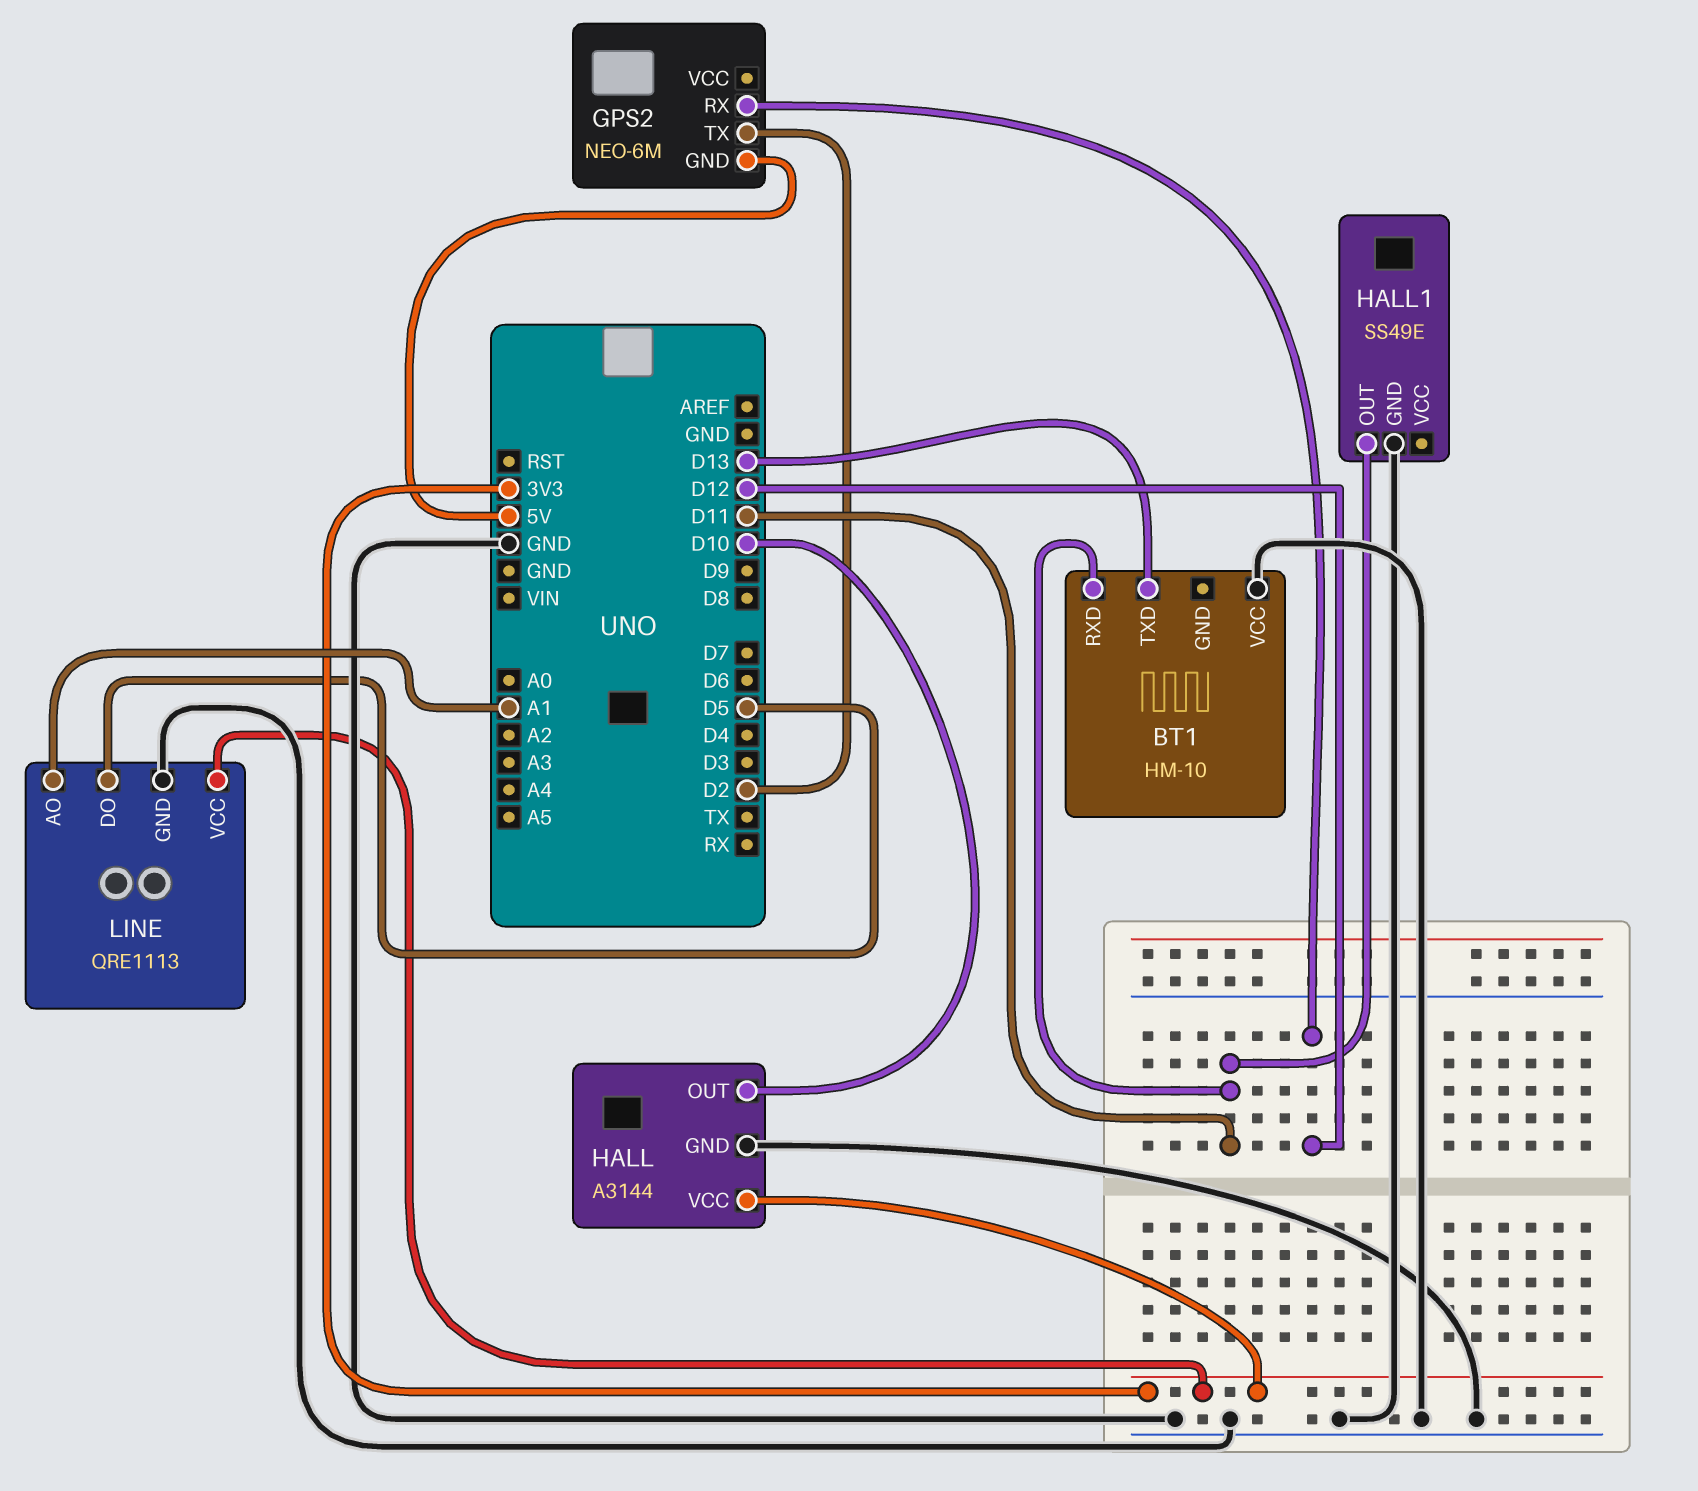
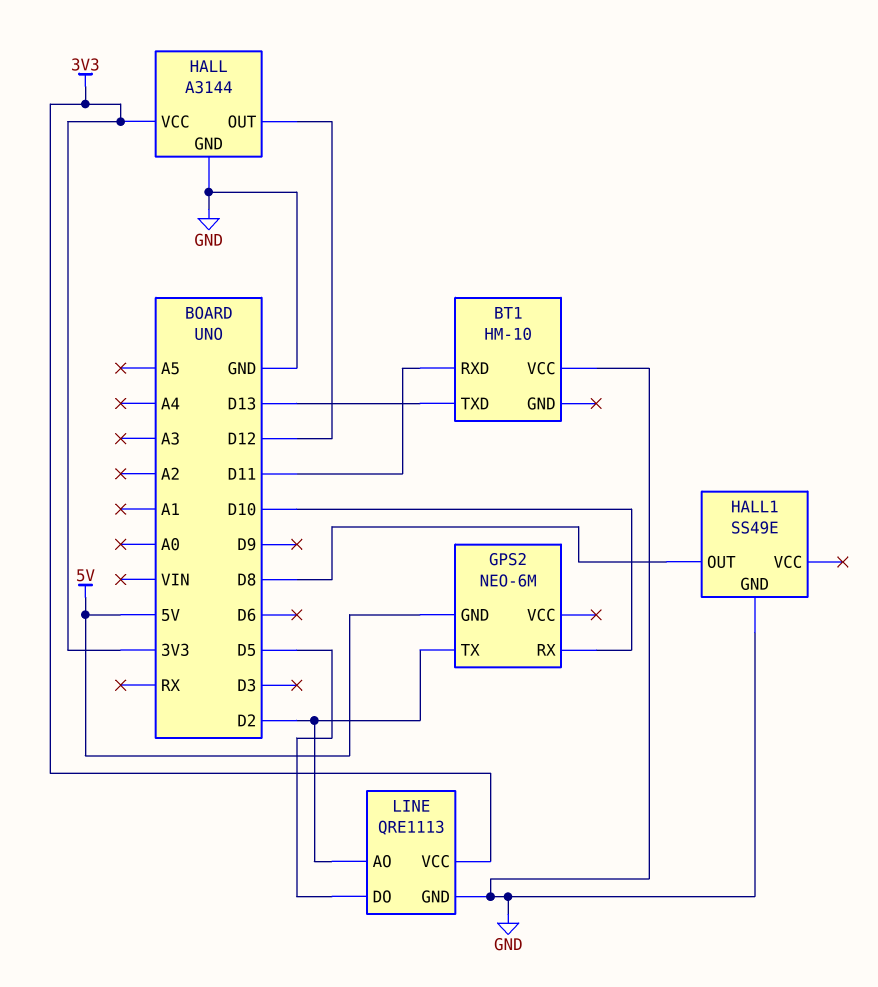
GPS2 pin RX: D12 -> D10
HALL pin OUT: D10 -> D12
HALL1 pin OUT: D11 -> D8
LINE pin AO: A1 -> D2

